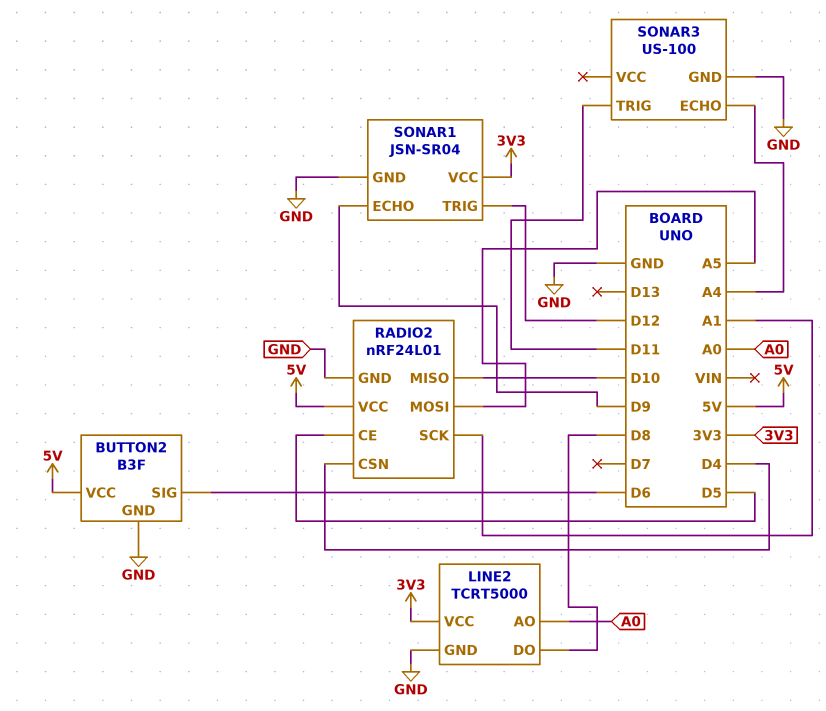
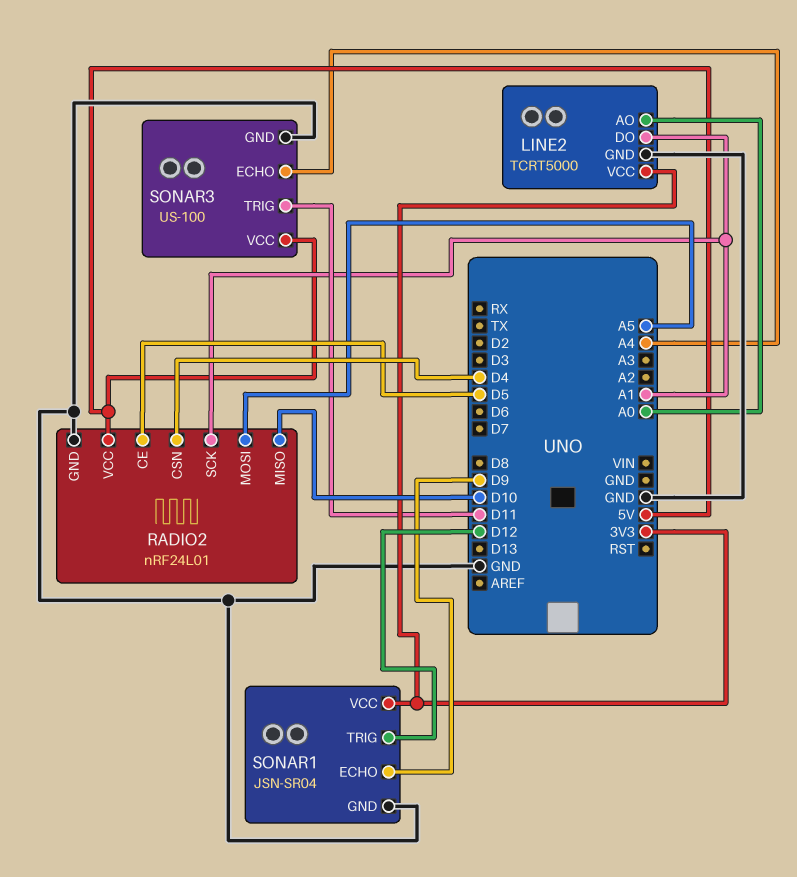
BUTTON2: B3F -> none
BUTTON2 pin GND: GND -> none
BUTTON2 pin SIG: D6 -> none
BUTTON2 pin VCC: 5V -> none
LINE2 pin DO: D8 -> A1
SONAR3 pin VCC: none -> 5V

